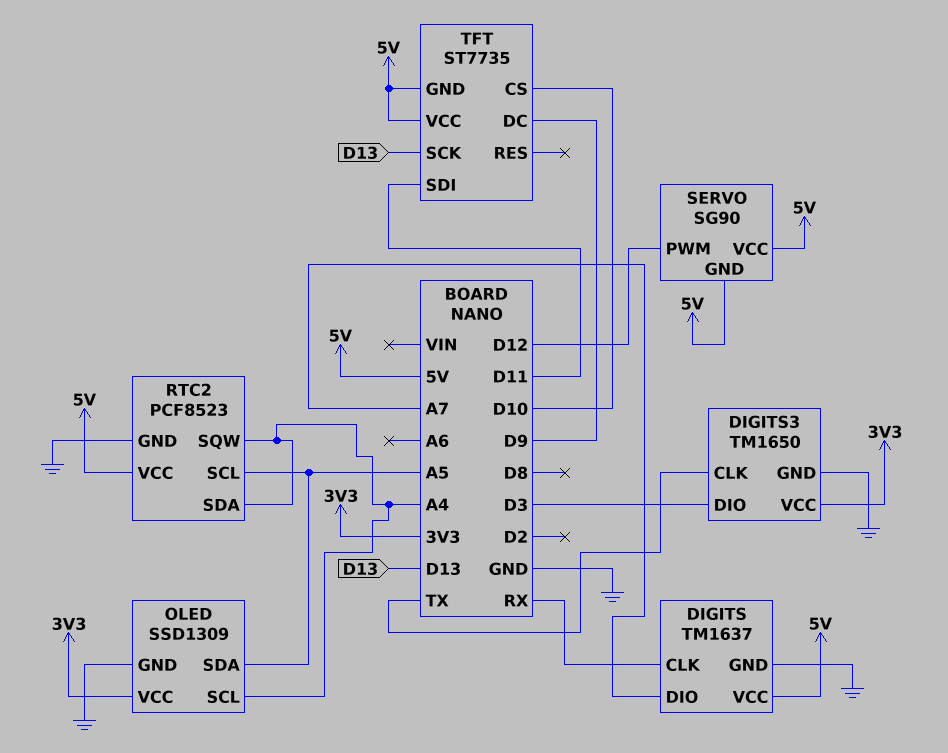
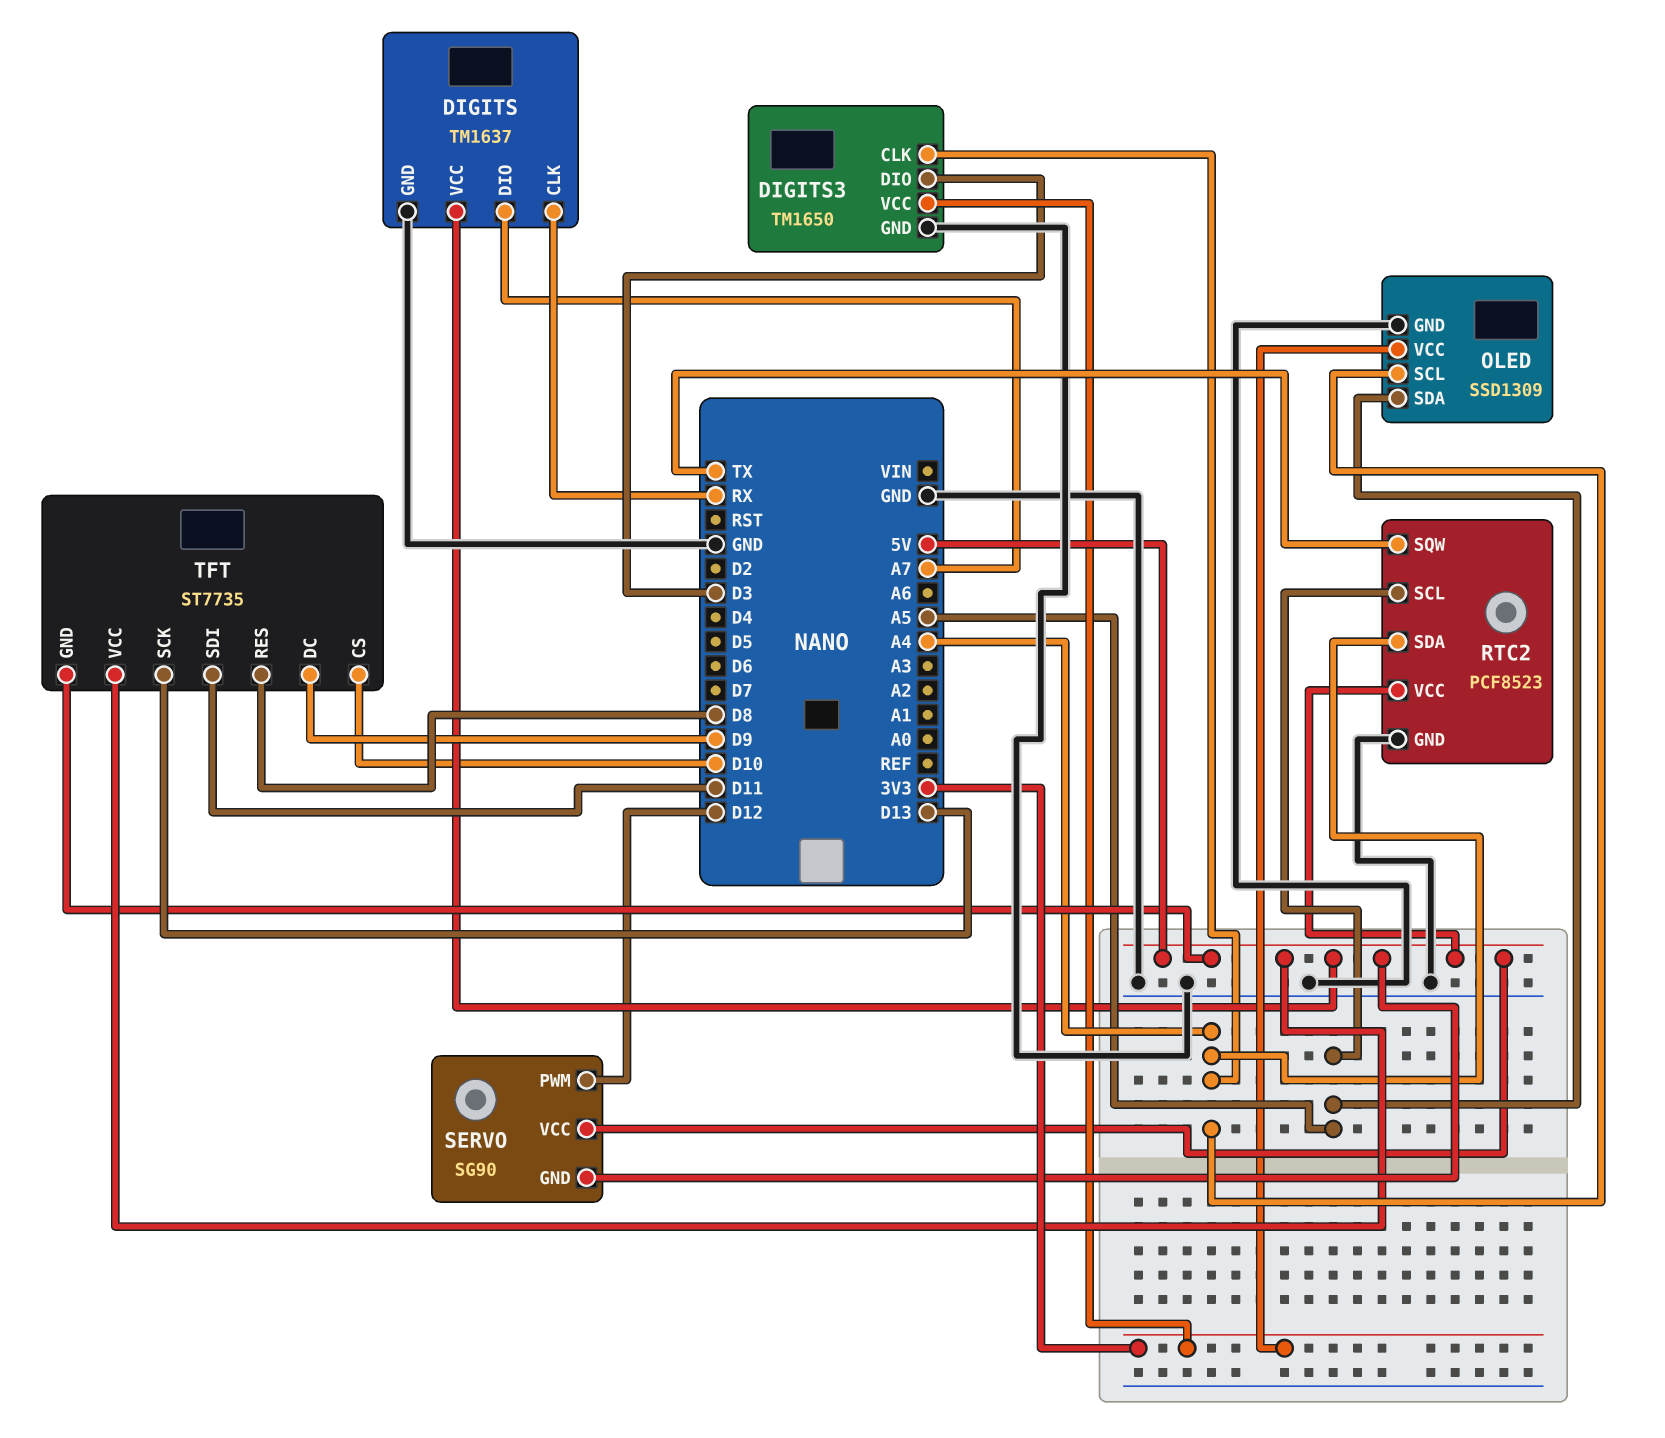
DIGITS3 pin CLK: TX -> A4
RTC2 pin SQW: A4 -> TX
TFT pin RES: none -> D8

